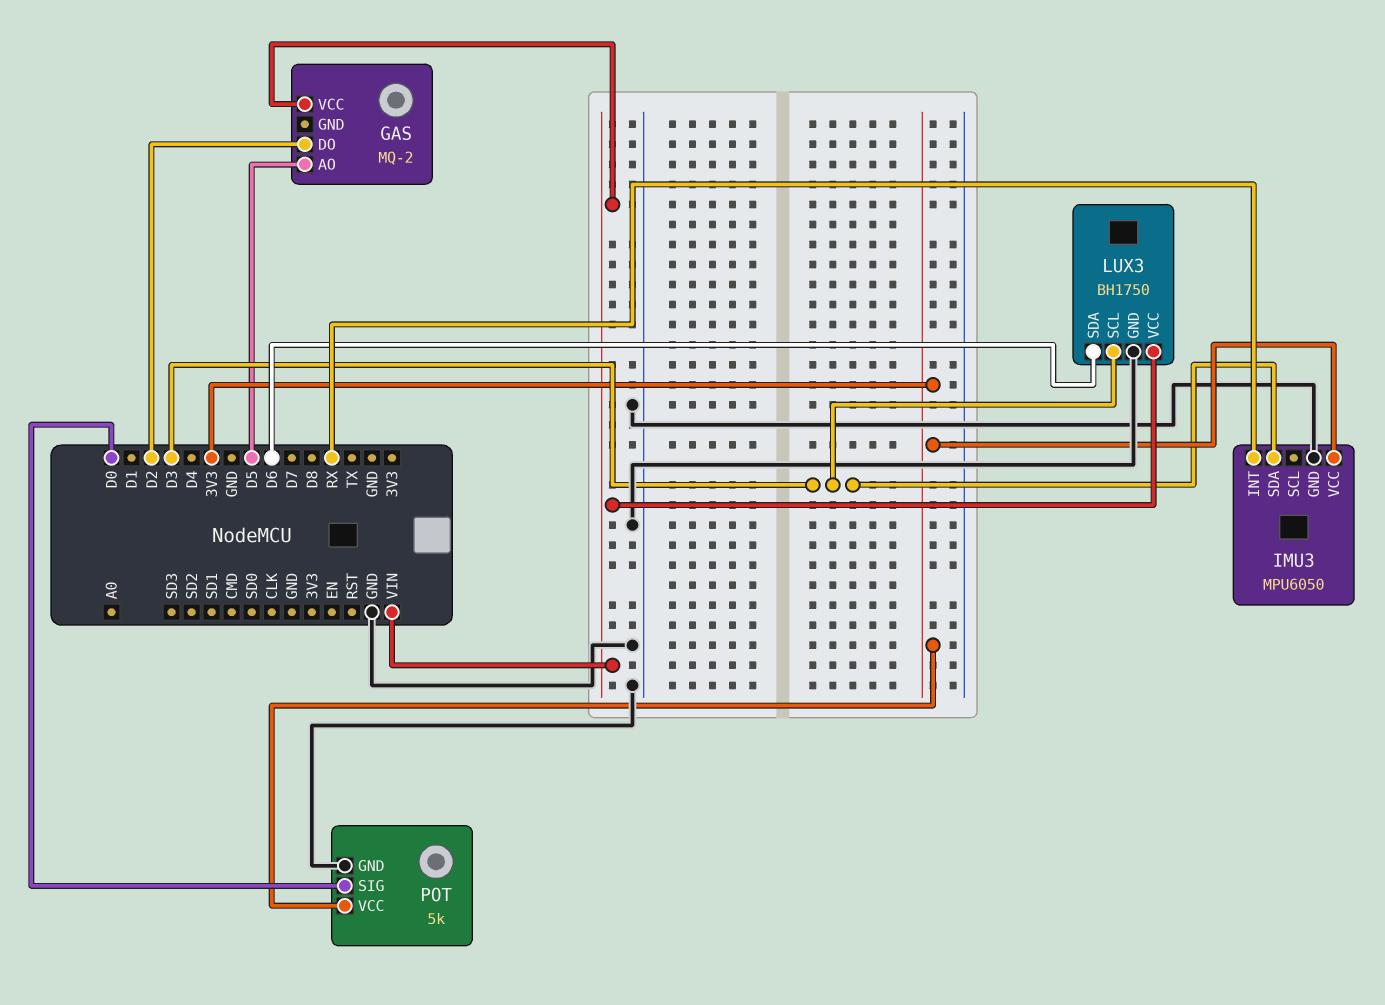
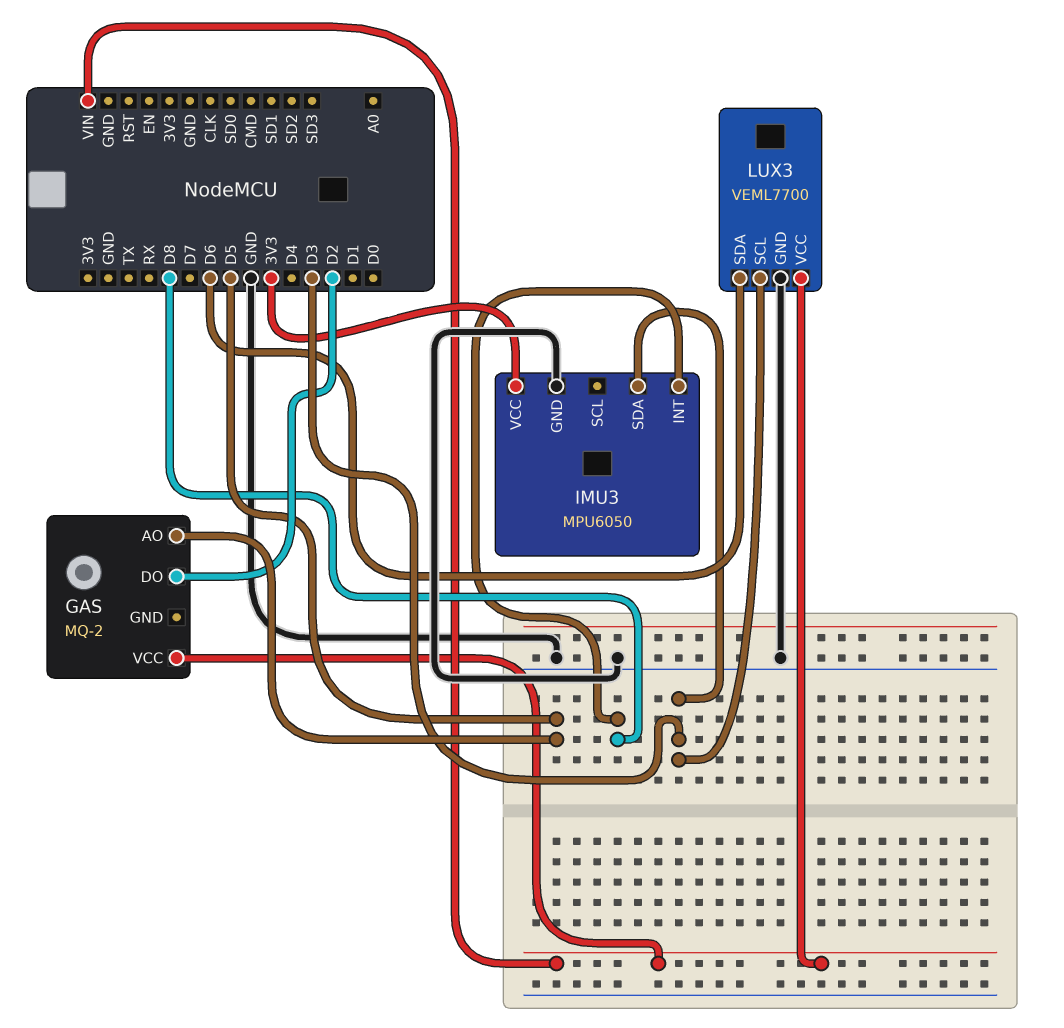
IMU3 pin INT: RX -> D8
LUX3: BH1750 -> VEML7700
POT: 5k -> none
POT pin GND: GND -> none
POT pin SIG: D0 -> none
POT pin VCC: 3V3 -> none

